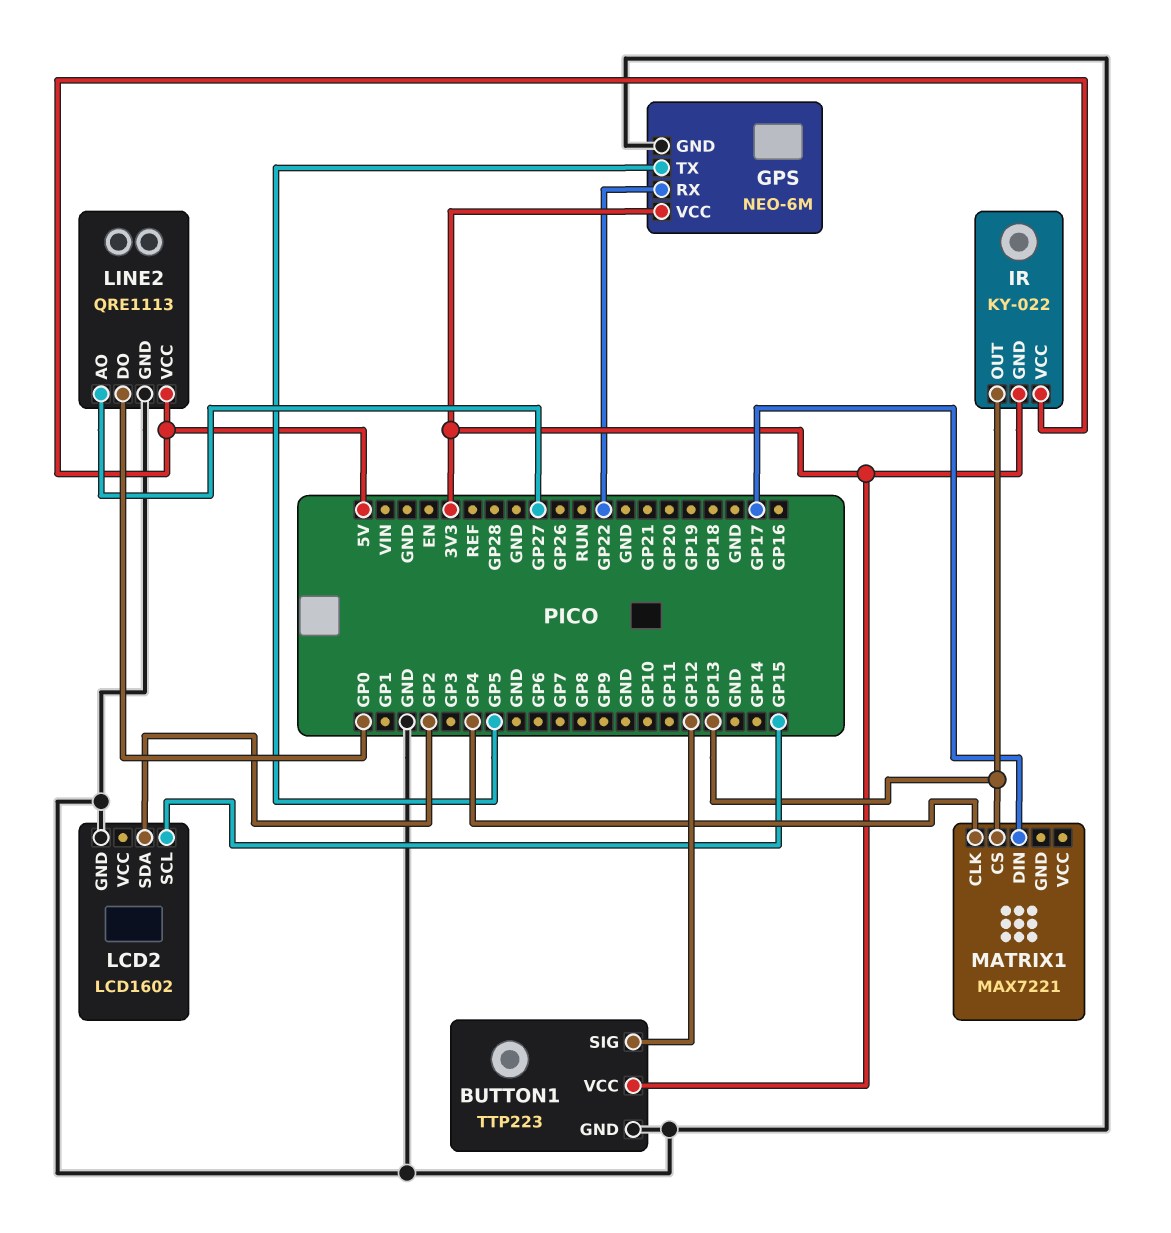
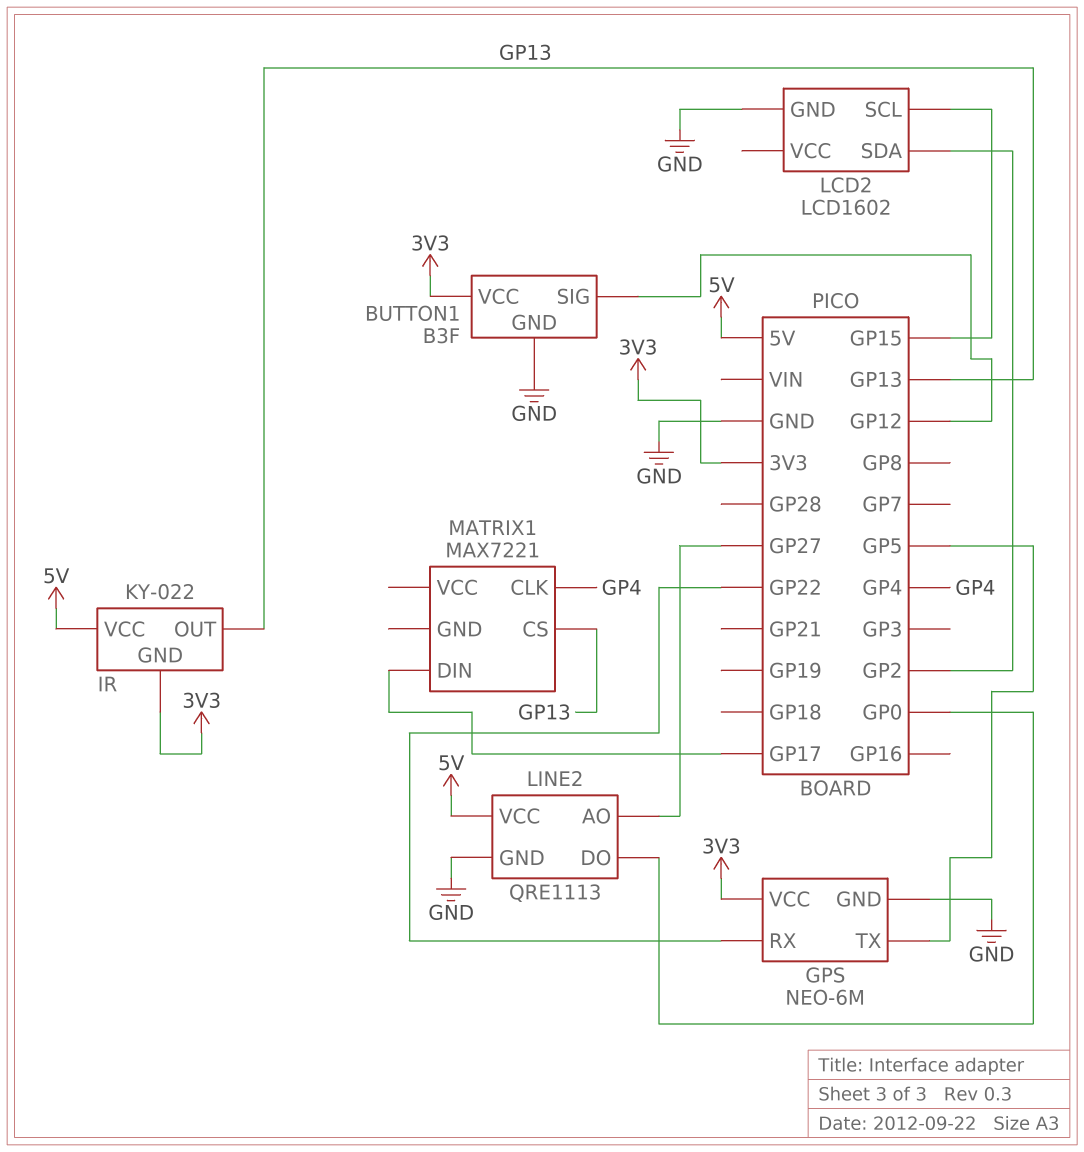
BUTTON1: TTP223 -> B3F

